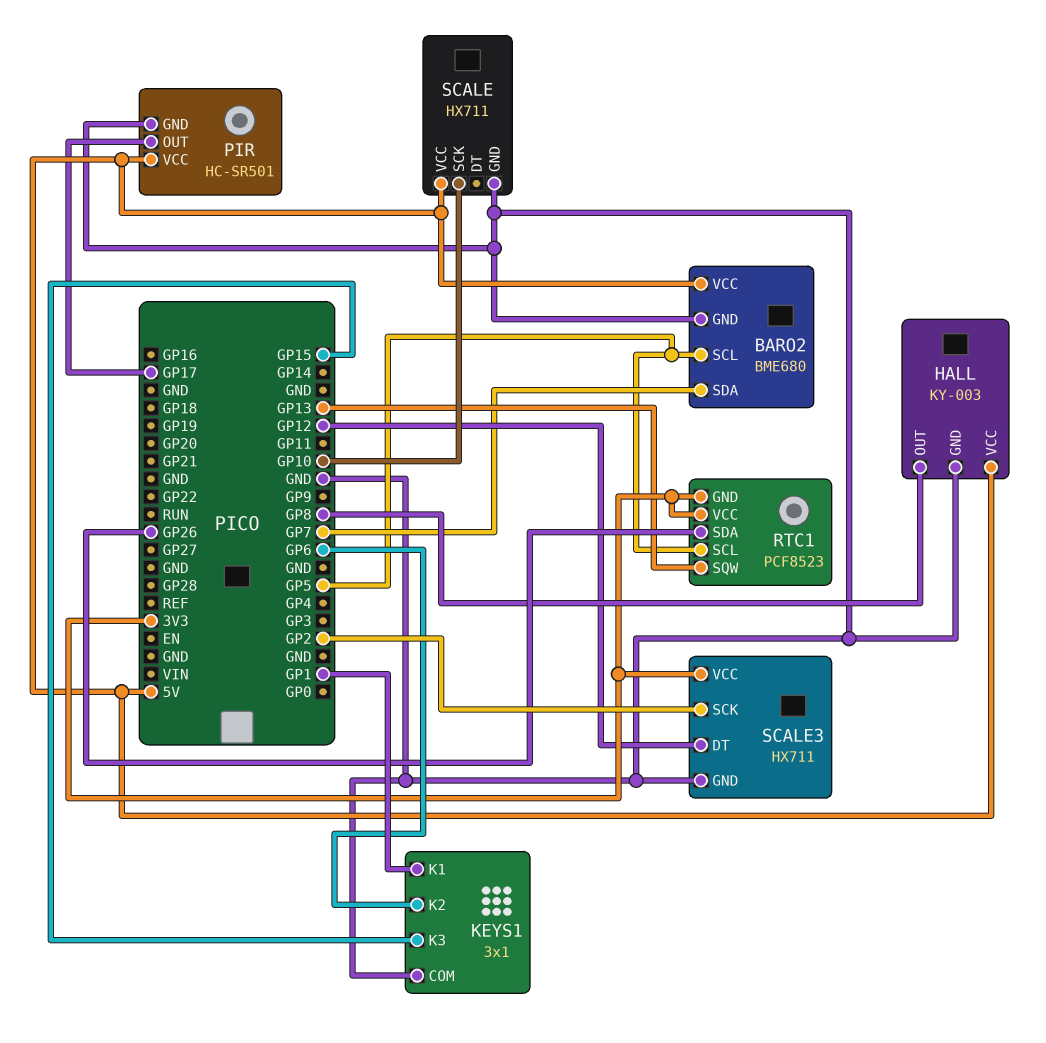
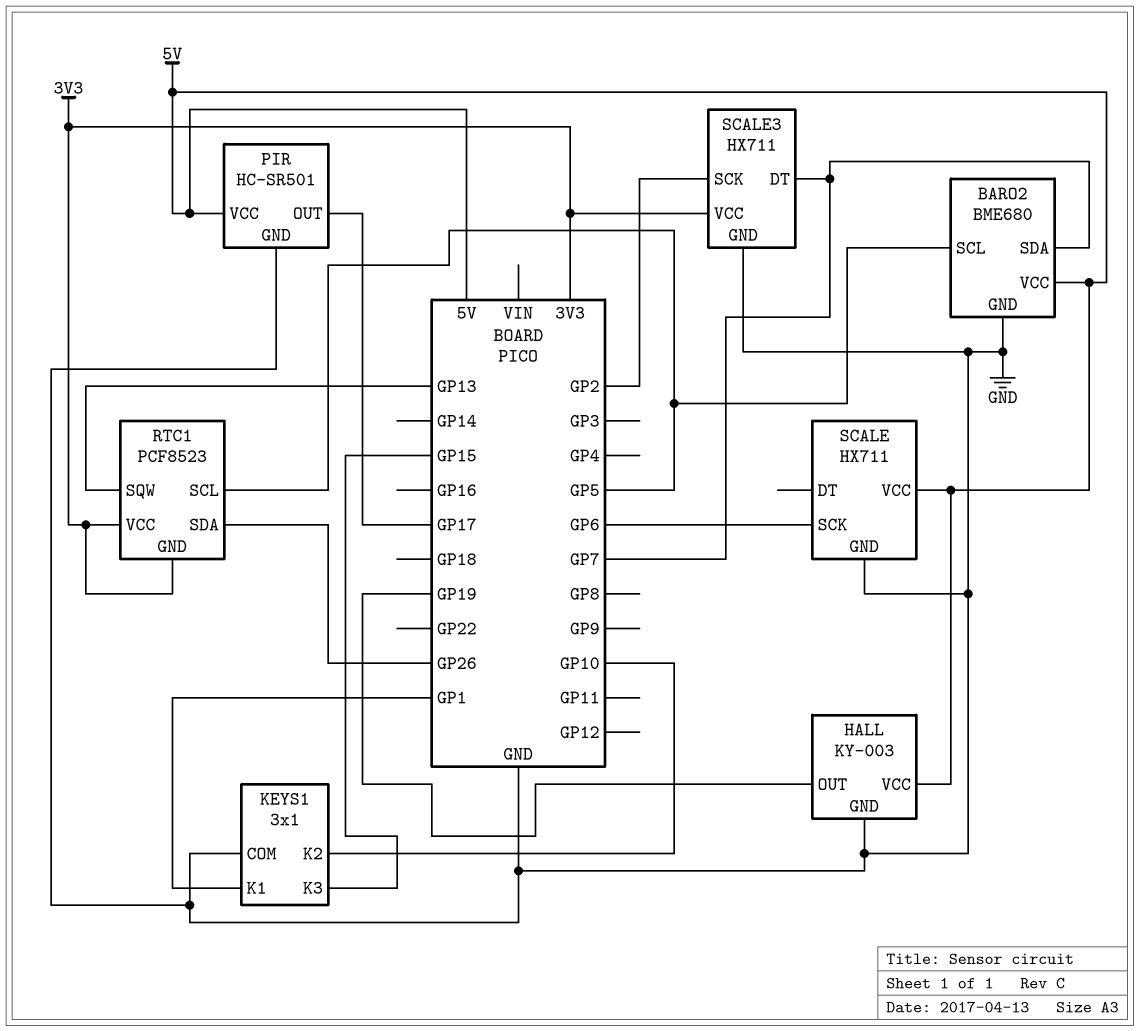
HALL pin OUT: GP8 -> GP19
KEYS1 pin K2: GP6 -> GP10
SCALE pin SCK: GP10 -> GP6
SCALE3 pin DT: GP12 -> GP7

